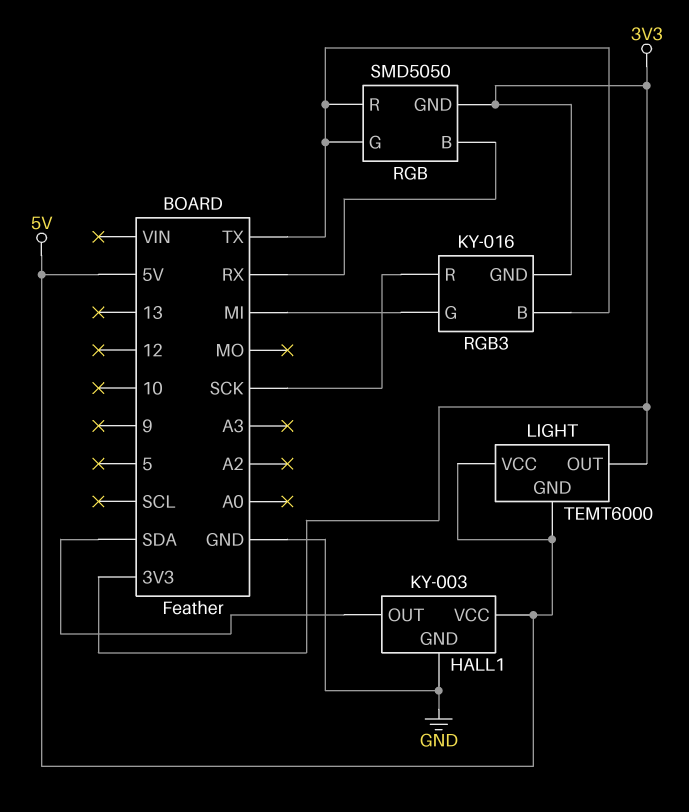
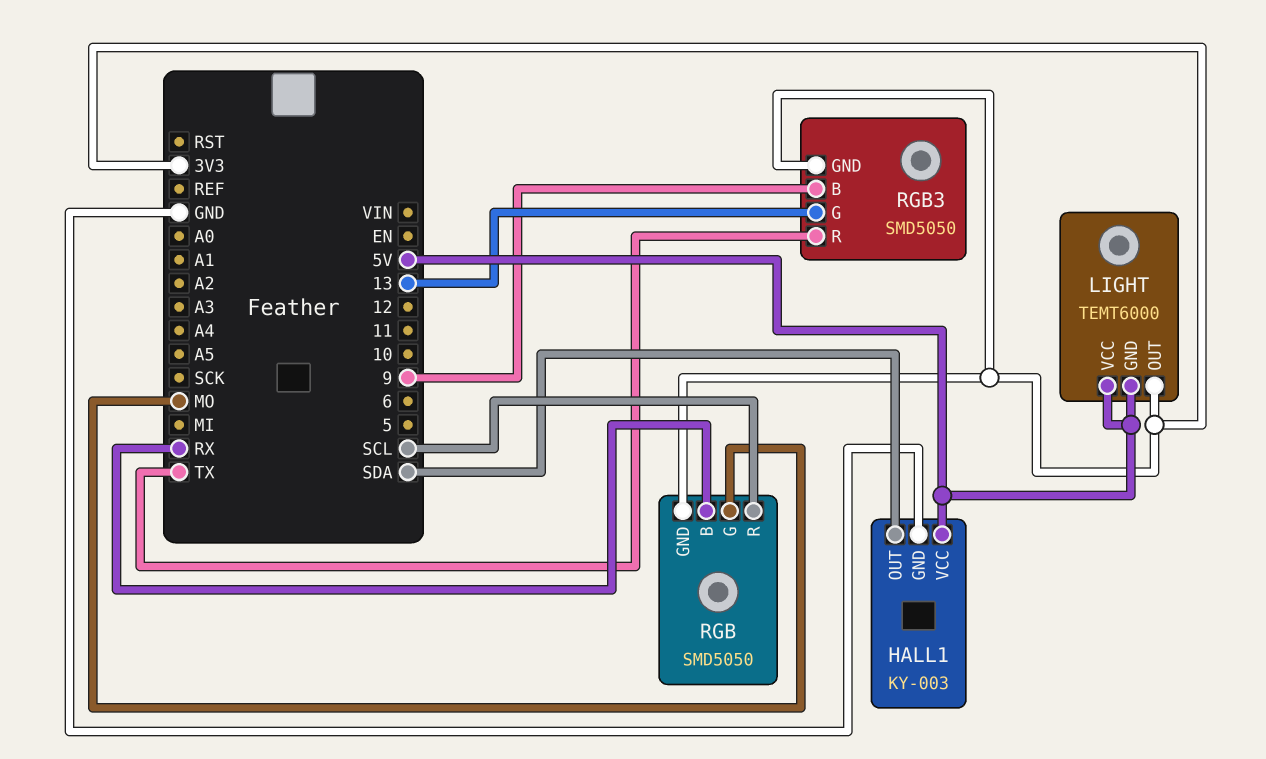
RGB pin G: TX -> MO
RGB pin R: TX -> SCL
RGB3: KY-016 -> SMD5050
RGB3 pin B: TX -> 9
RGB3 pin G: MI -> 13
RGB3 pin R: SCK -> TX

